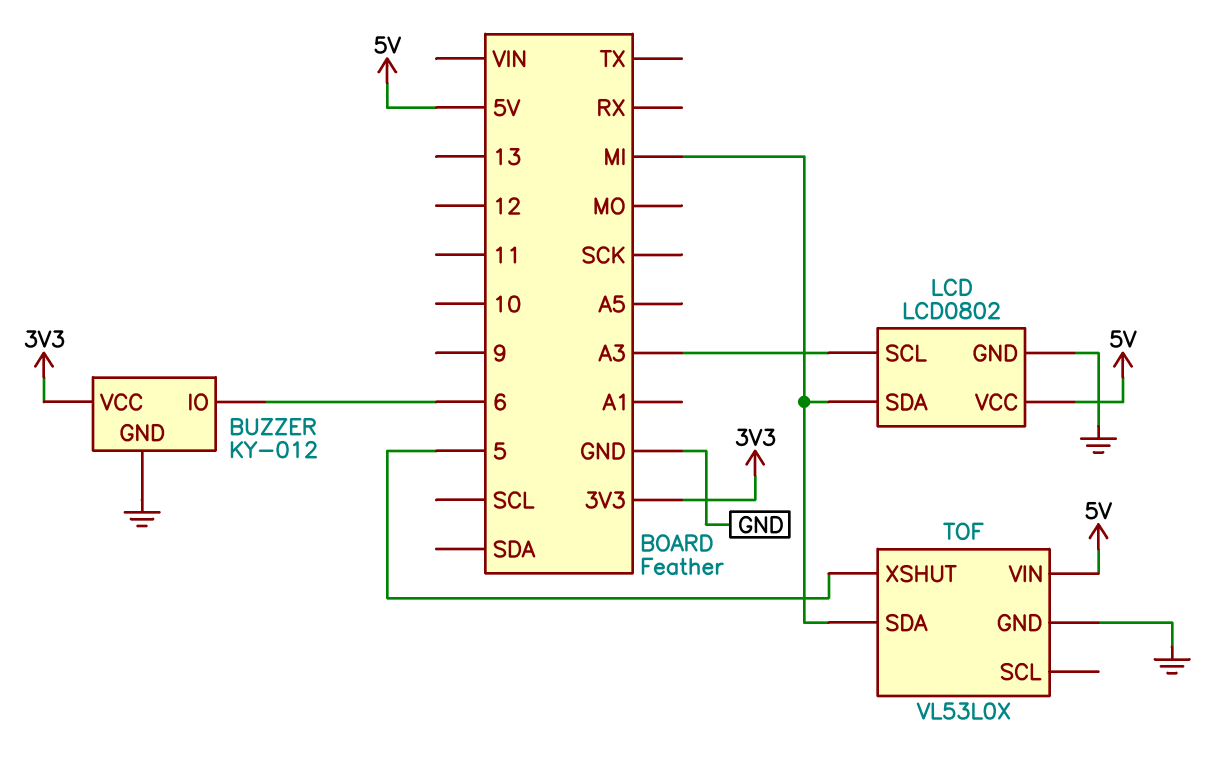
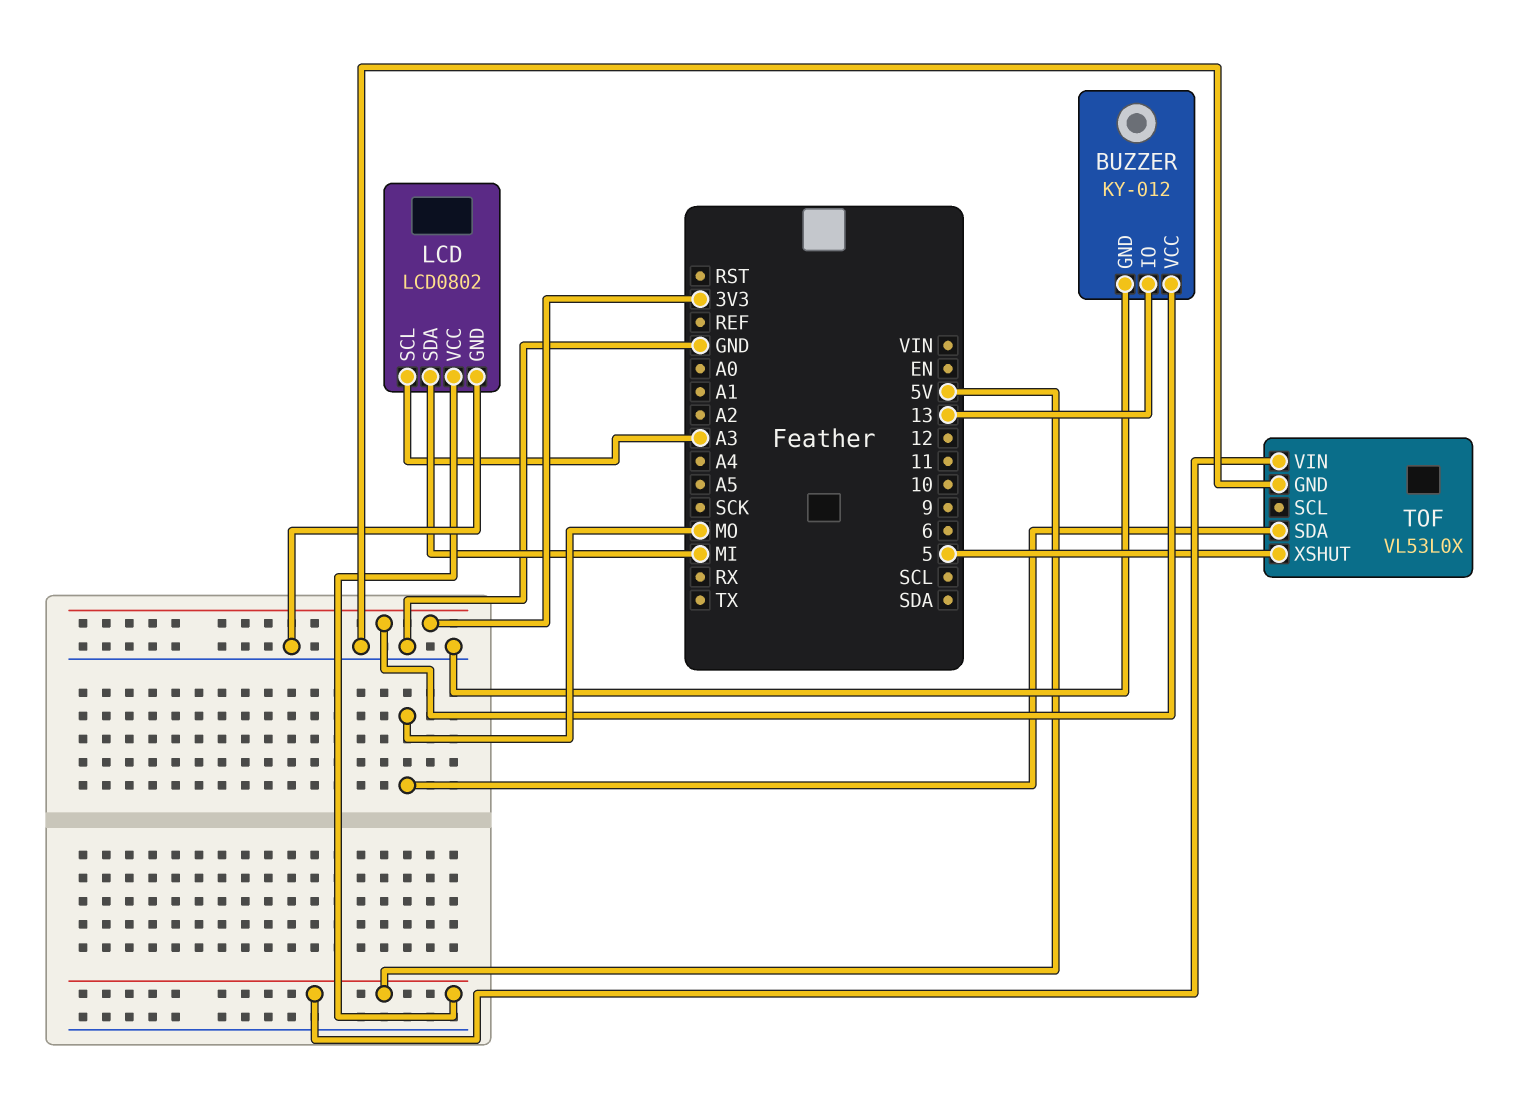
BUZZER pin IO: 6 -> 13
TOF pin SDA: MI -> MO

